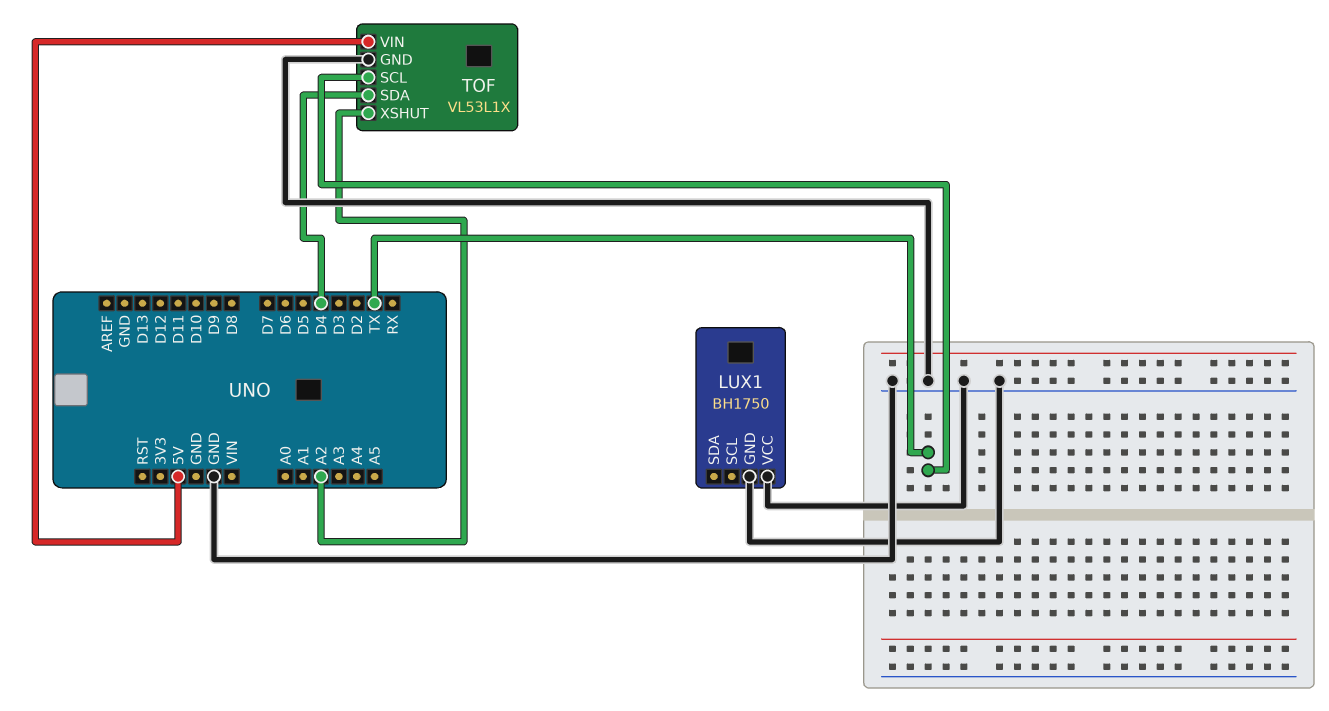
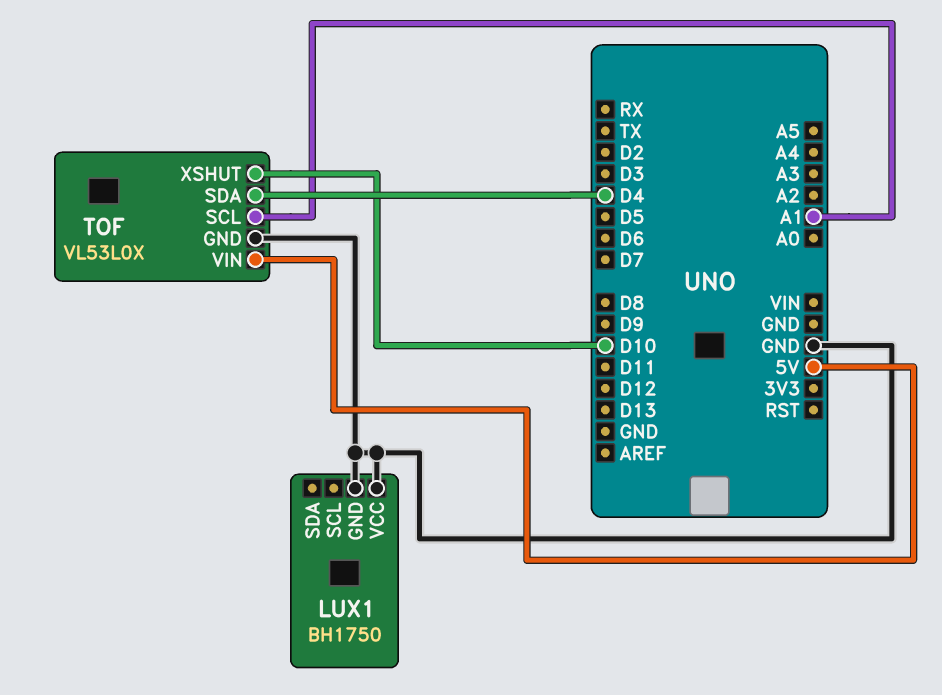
TOF: VL53L1X -> VL53L0X
TOF pin SCL: TX -> A1
TOF pin XSHUT: A2 -> D10

